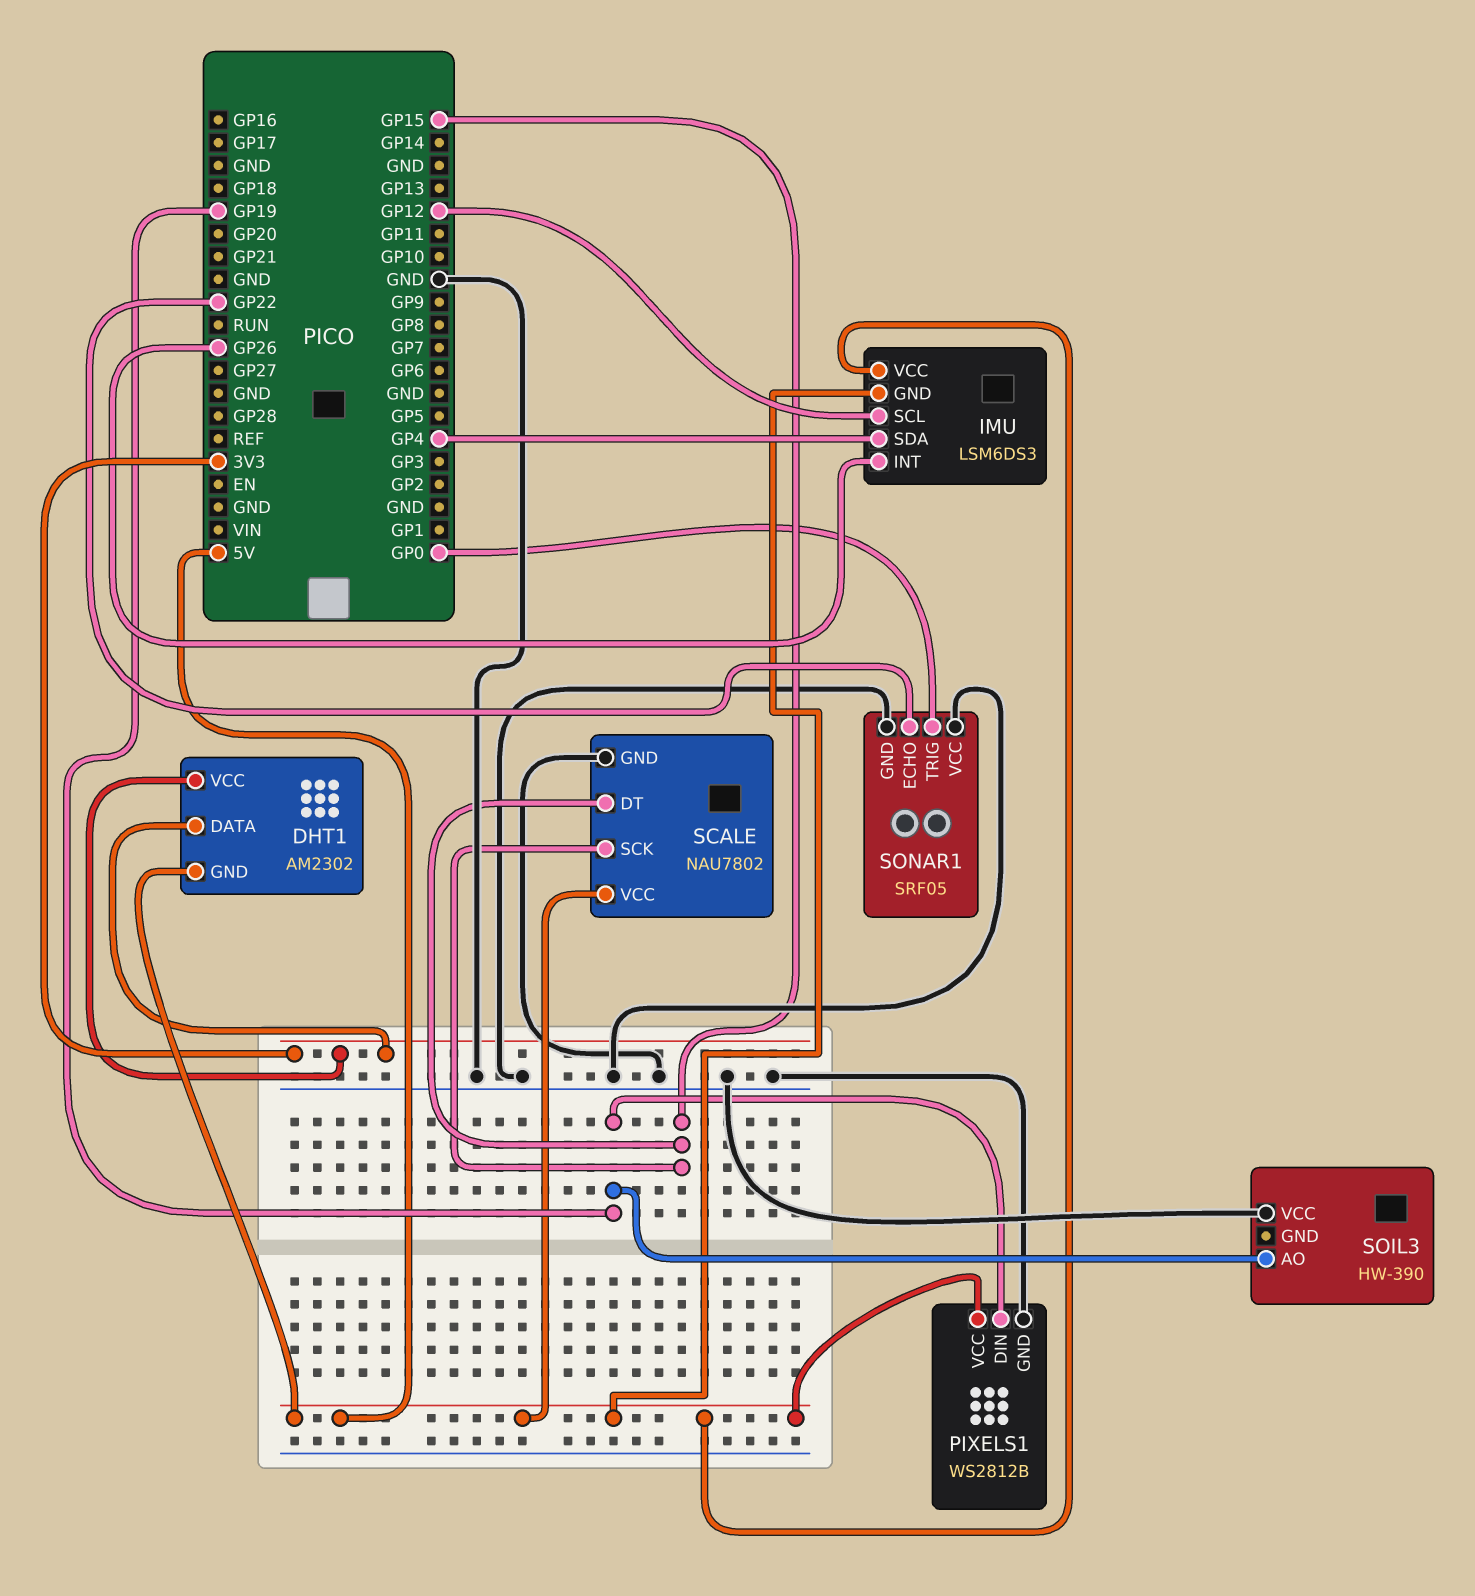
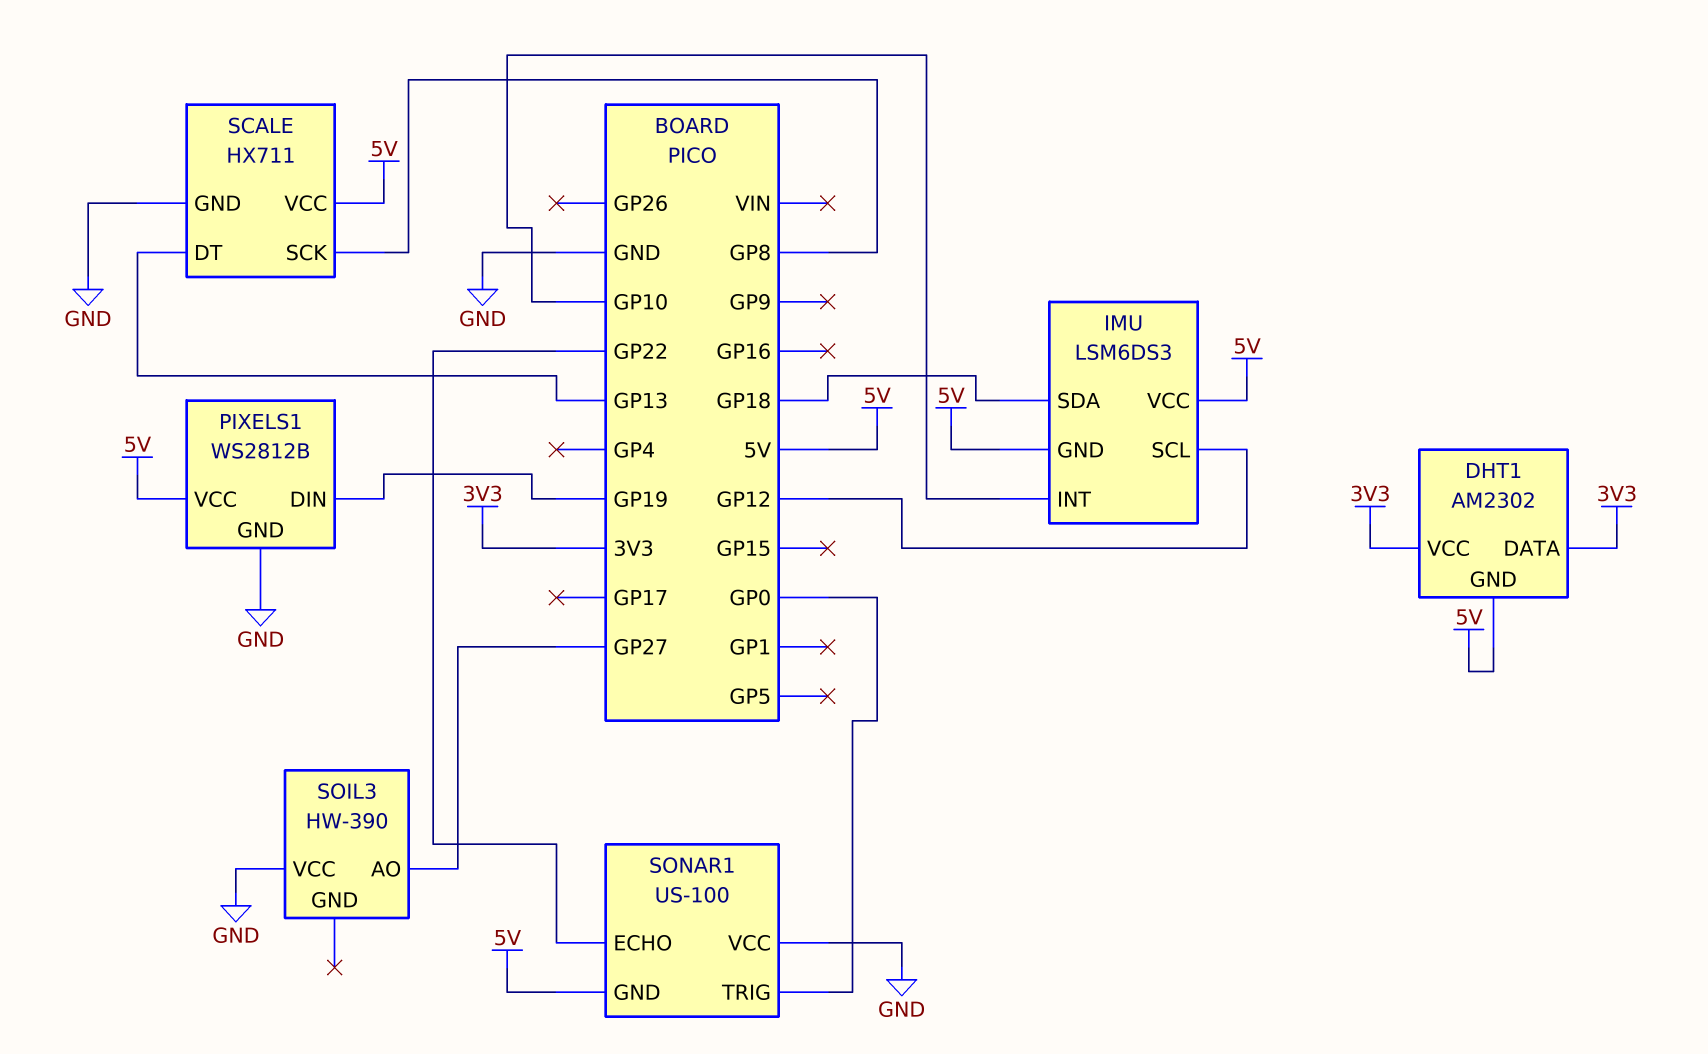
IMU pin INT: GP26 -> GP10
IMU pin SDA: GP4 -> GP18
SCALE: NAU7802 -> HX711
SCALE pin DT: GP15 -> GP13
SCALE pin SCK: GP15 -> GP8
SOIL3 pin AO: GP19 -> GP27
SONAR1: SRF05 -> US-100
SONAR1 pin GND: GND -> 5V

